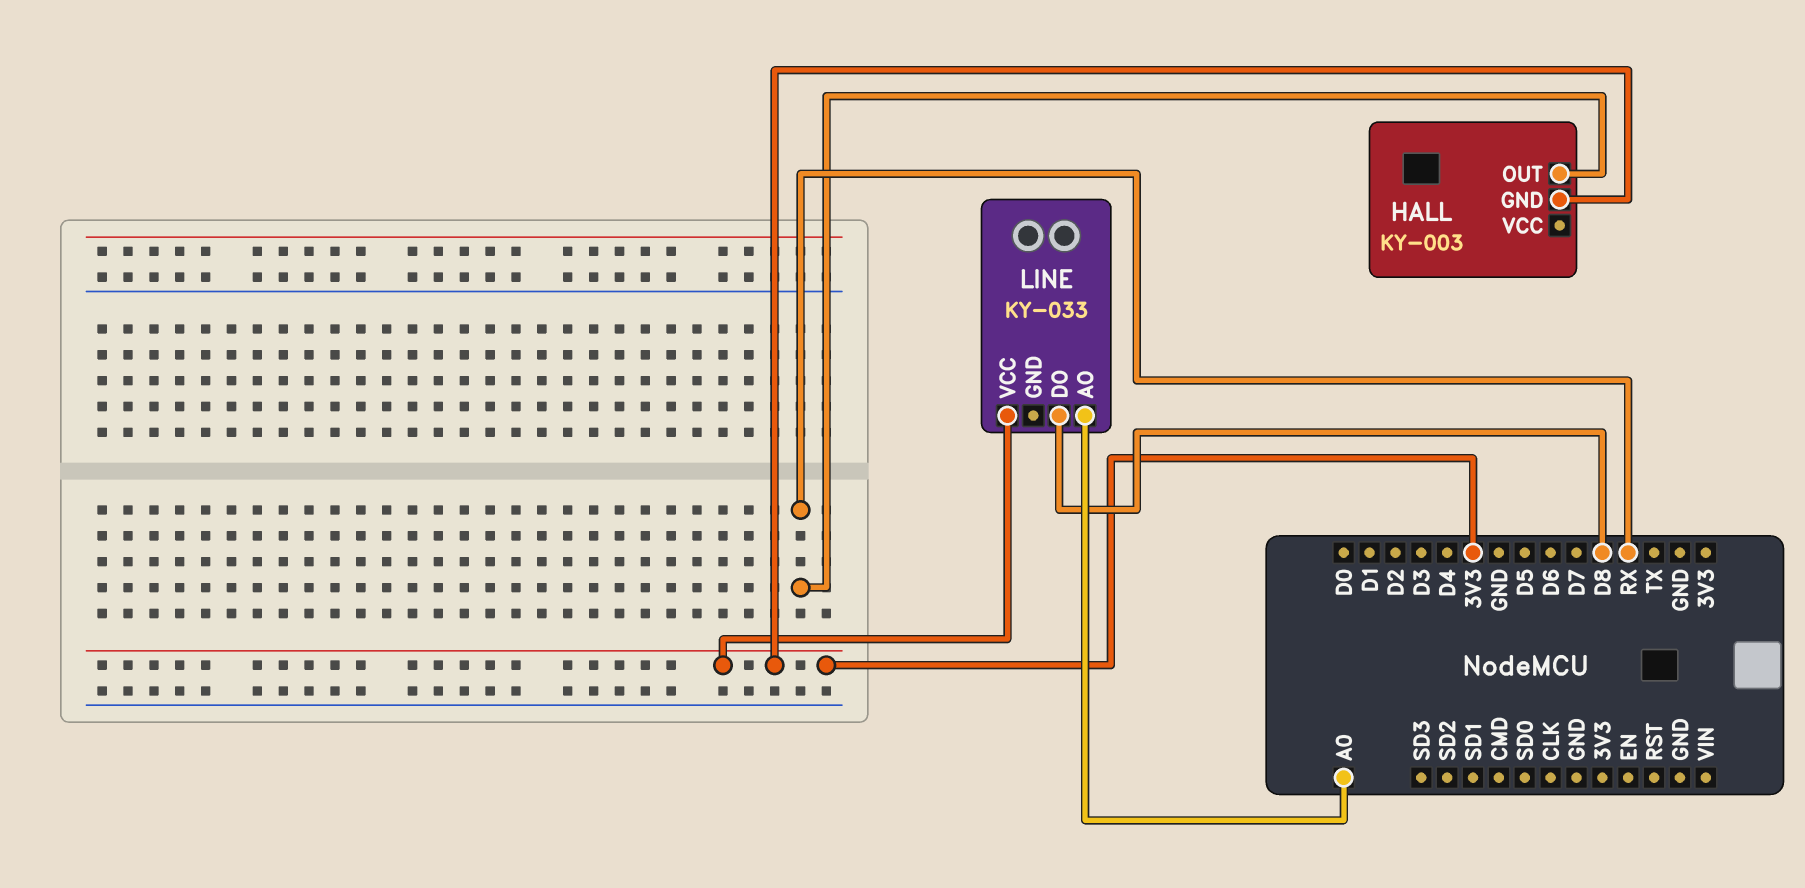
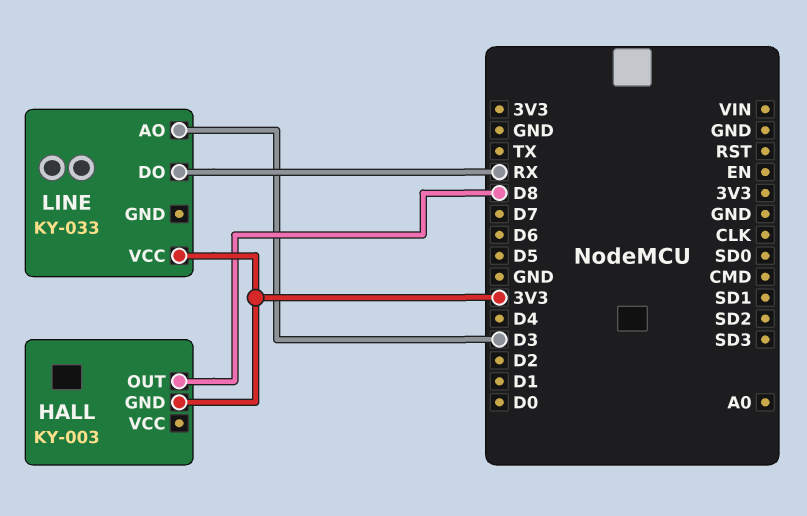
HALL pin OUT: RX -> D8
LINE pin AO: A0 -> D3
LINE pin DO: D8 -> RX

